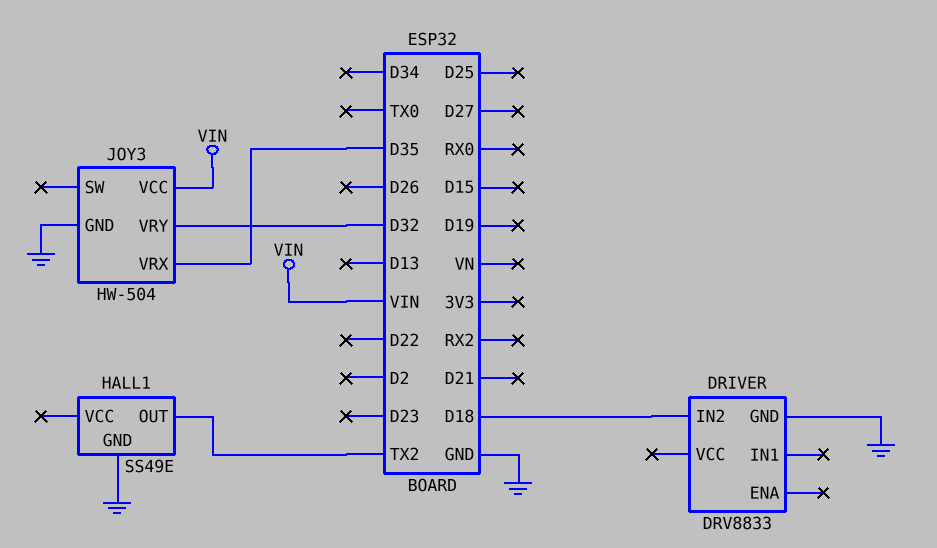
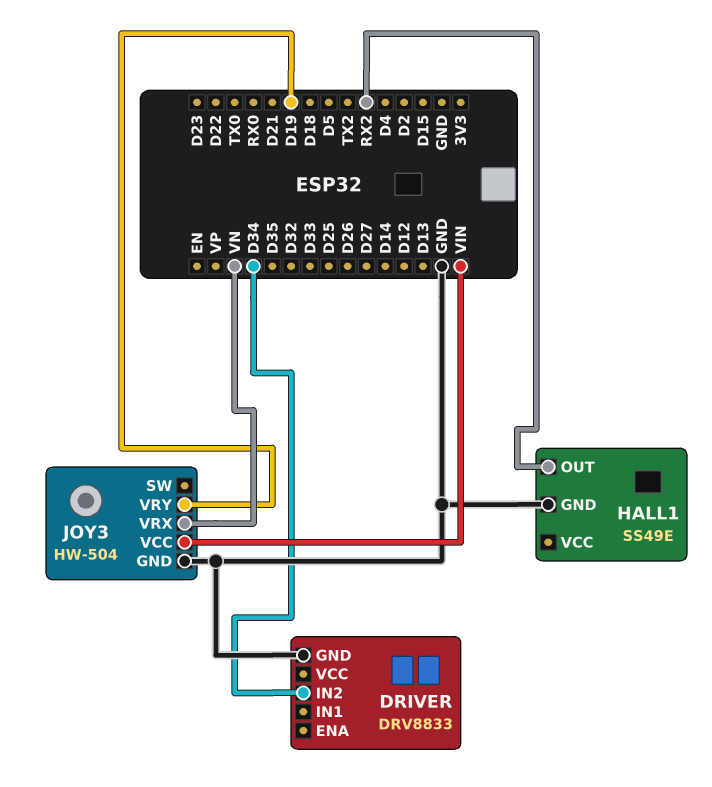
DRIVER pin IN2: D18 -> D34
HALL1 pin OUT: TX2 -> RX2
JOY3 pin VRX: D35 -> VN
JOY3 pin VRY: D32 -> D19

